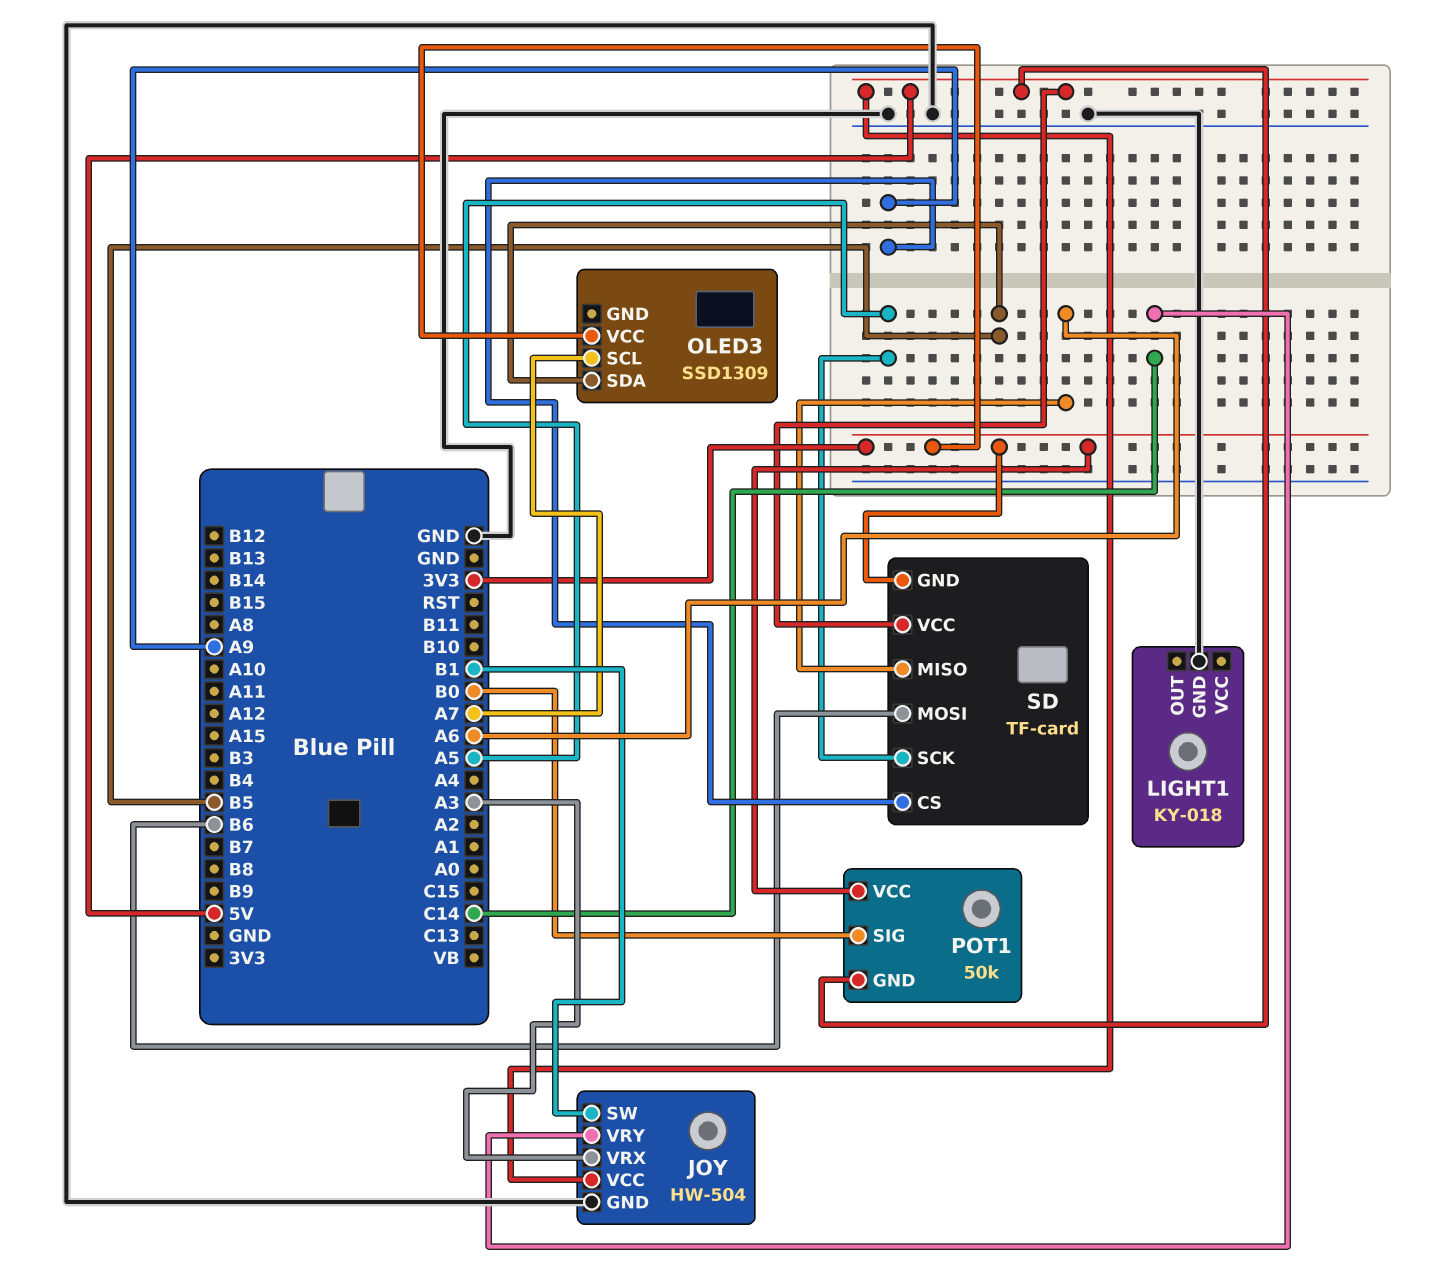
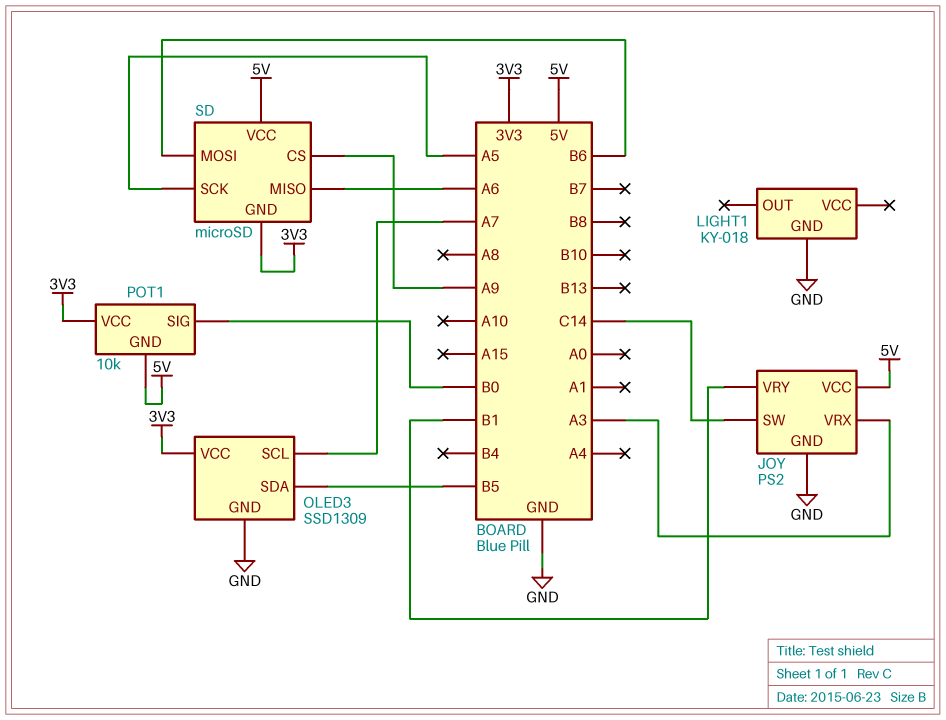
JOY: HW-504 -> PS2
JOY pin SW: B1 -> C14
JOY pin VRY: C14 -> B1
OLED3 pin GND: none -> GND
POT1: 50k -> 10k
SD: TF-card -> microSD

